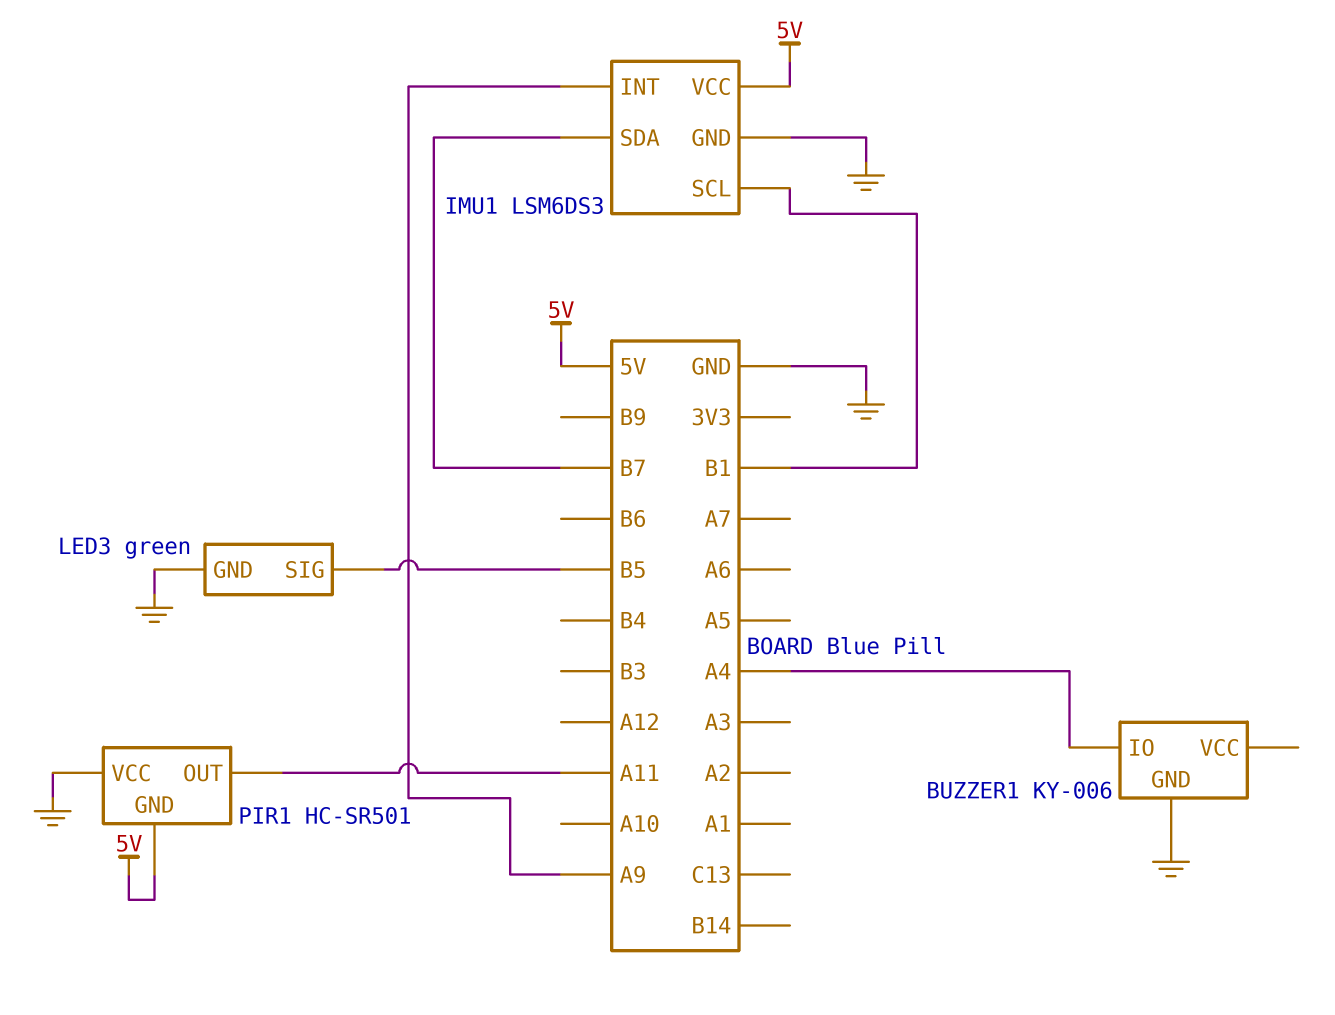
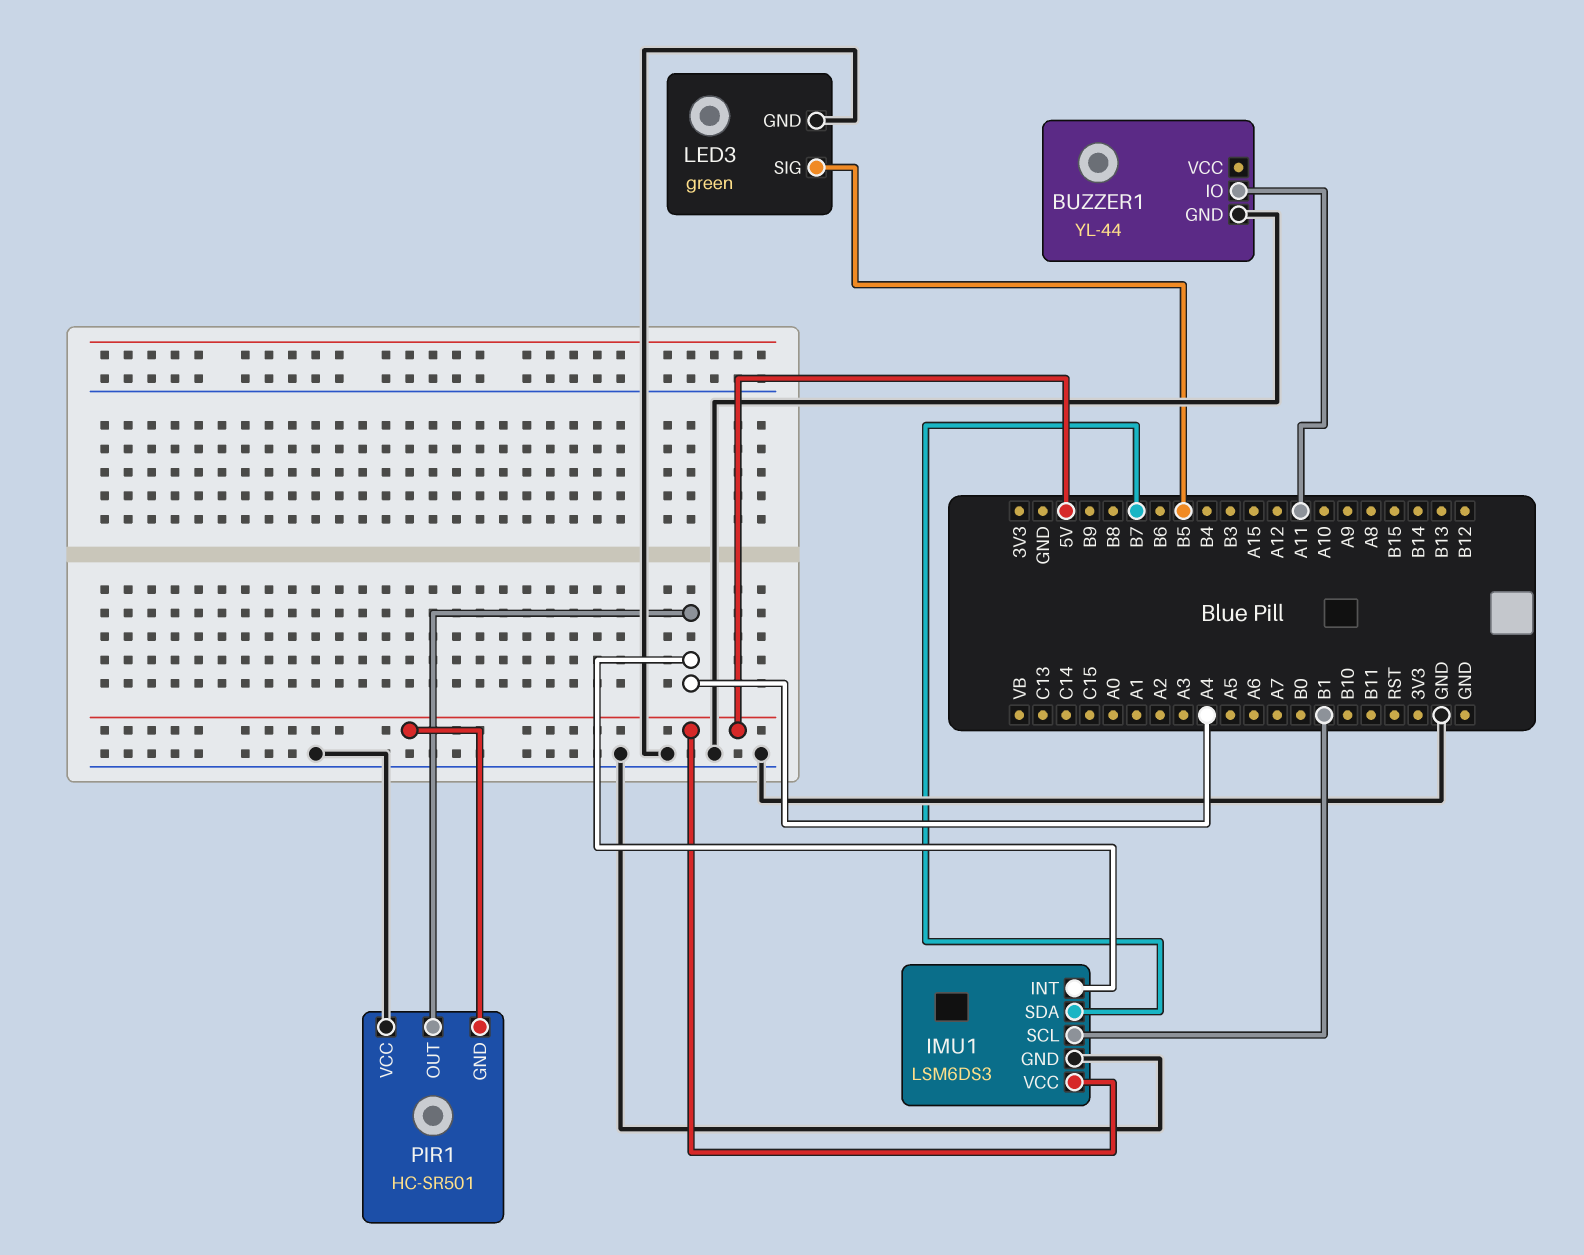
BUZZER1: KY-006 -> YL-44
BUZZER1 pin IO: A4 -> A11
IMU1 pin INT: A9 -> A4
PIR1 pin OUT: A11 -> A4

